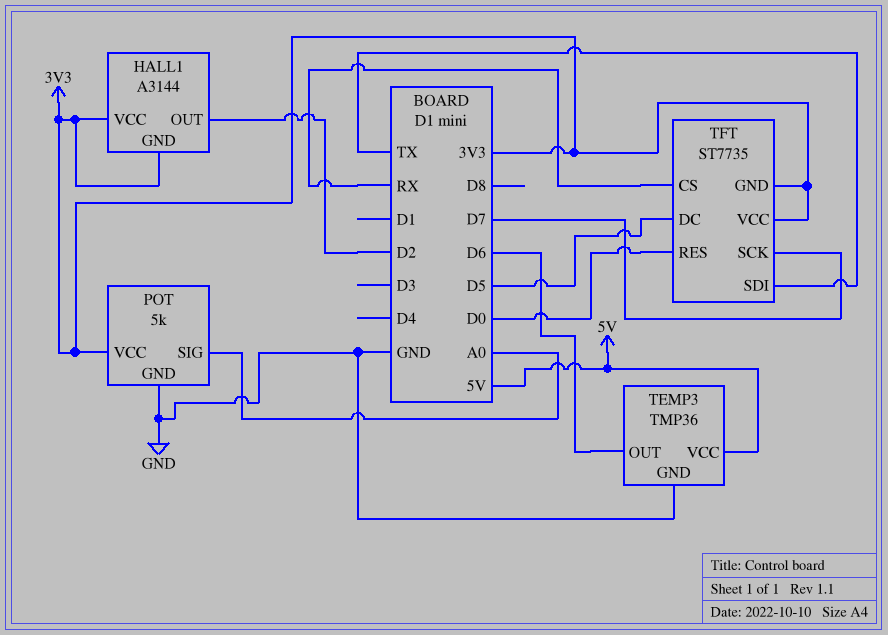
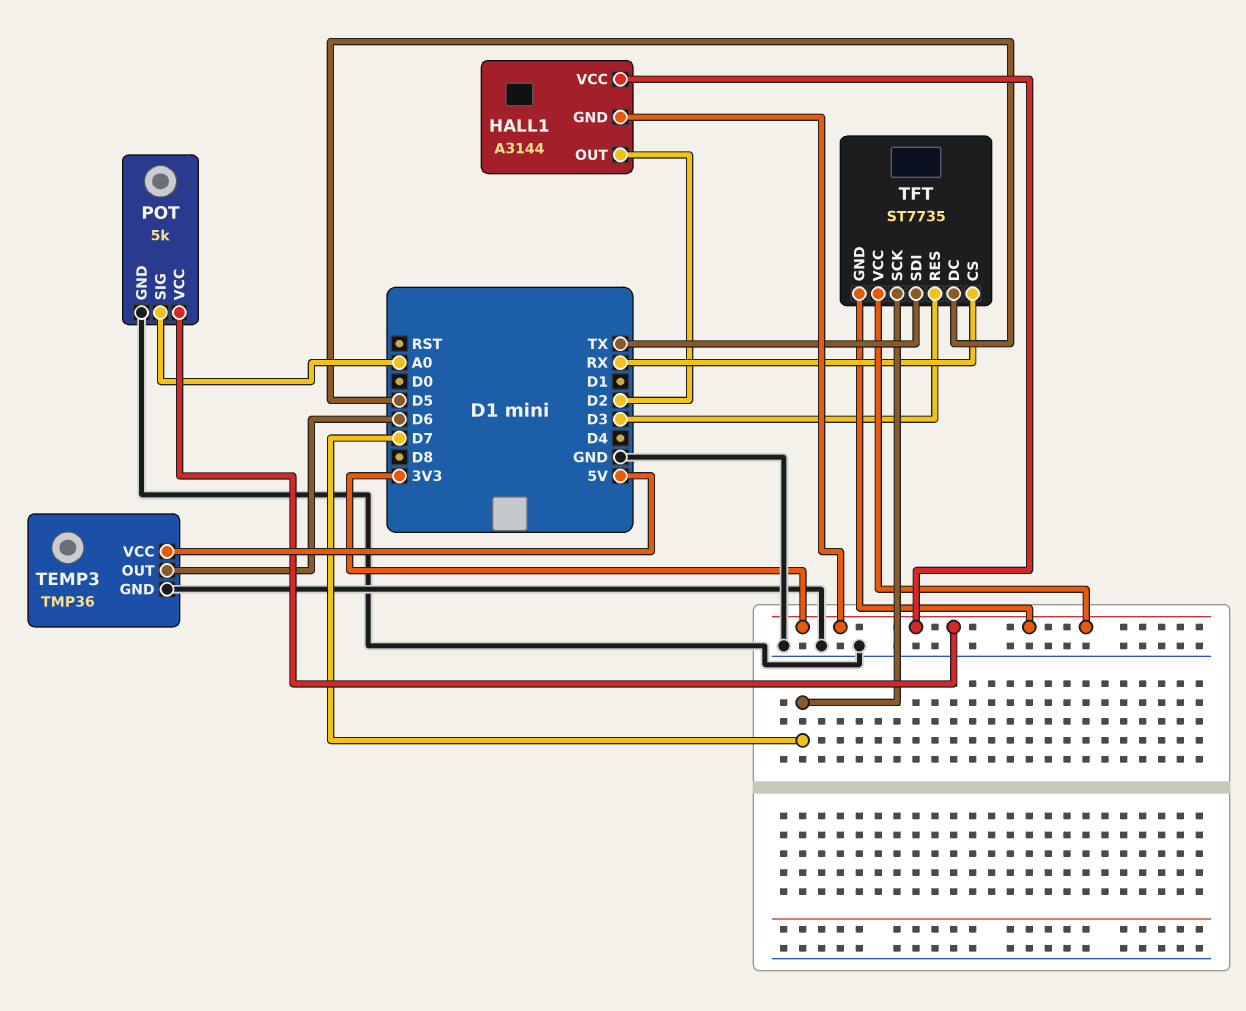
TFT pin RES: D0 -> D3

